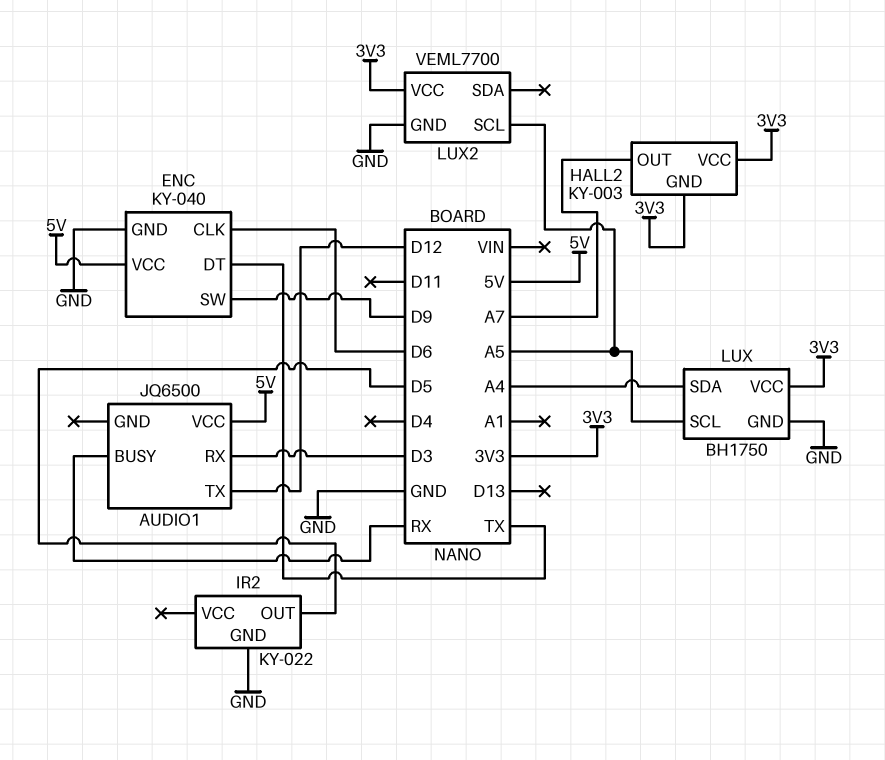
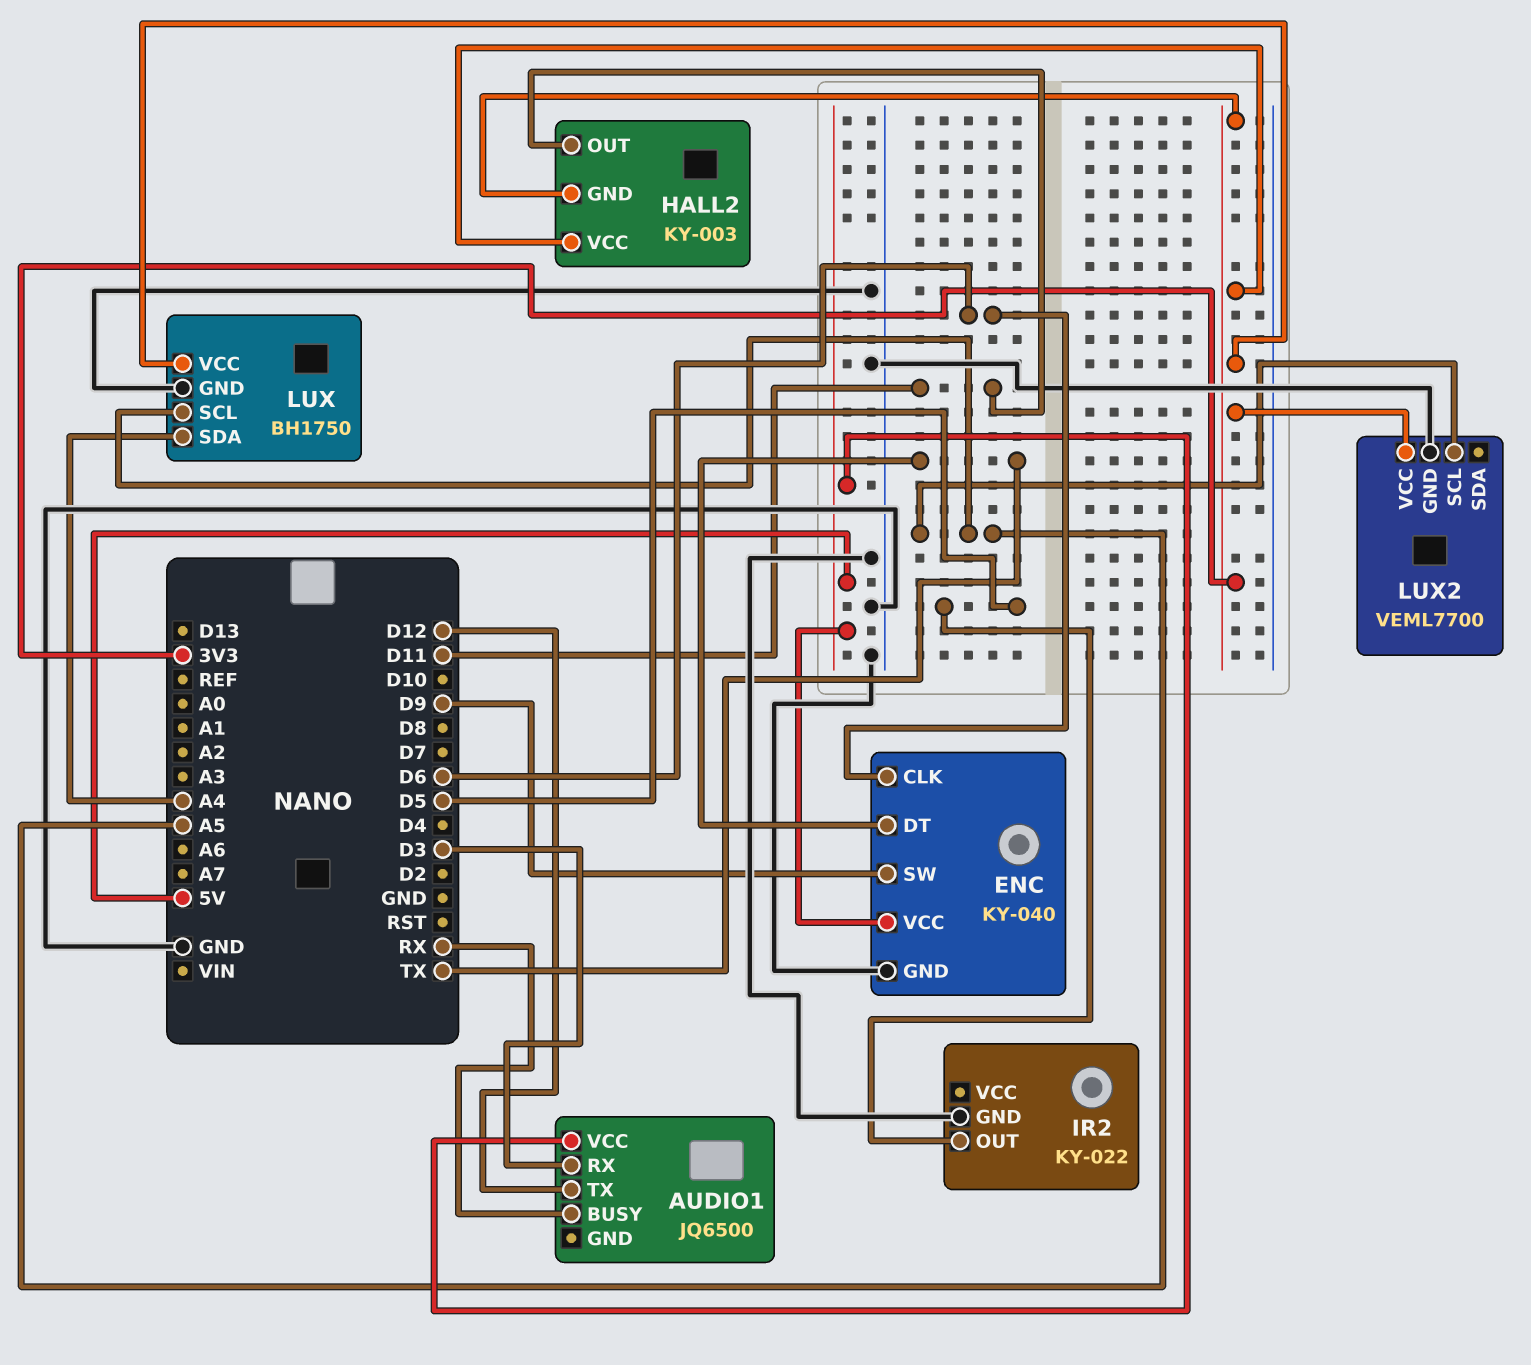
HALL2 pin OUT: A7 -> D11

